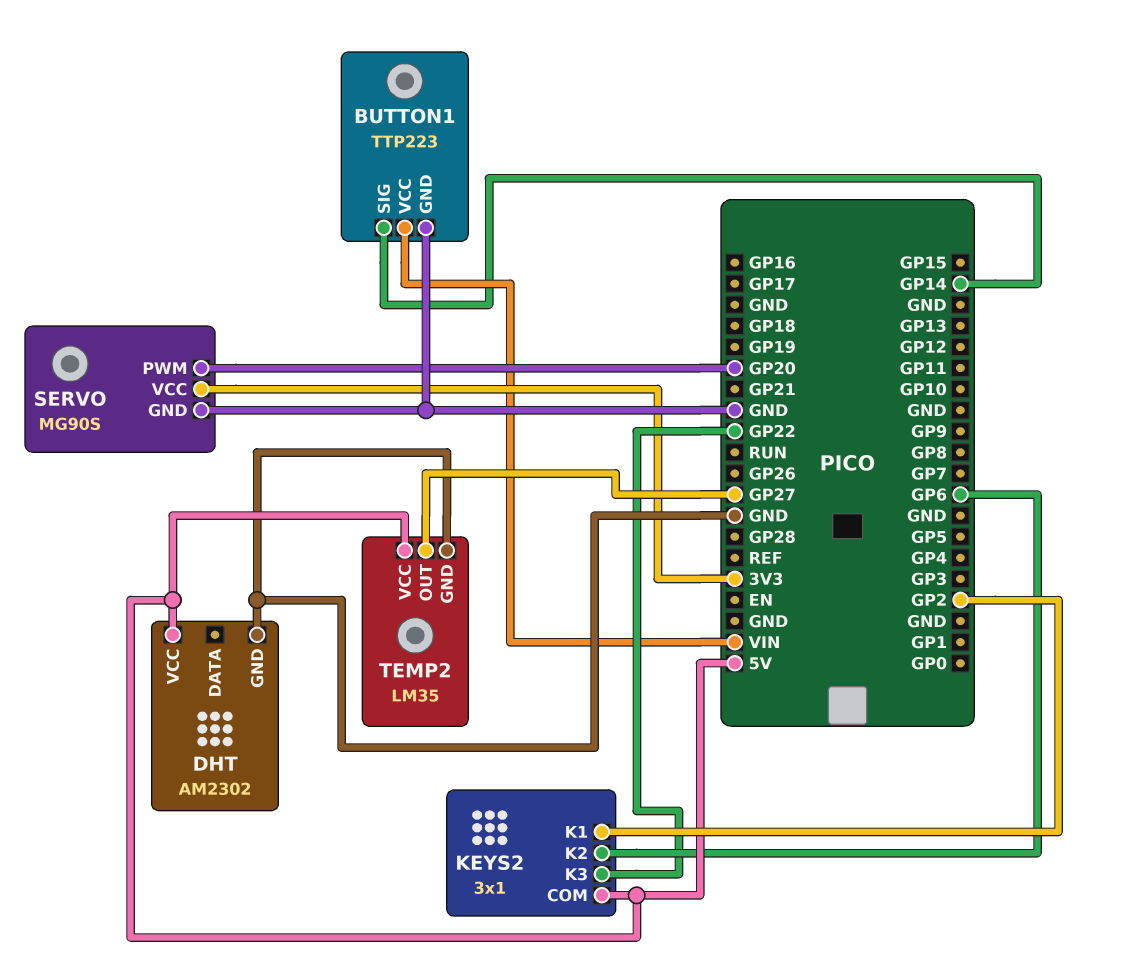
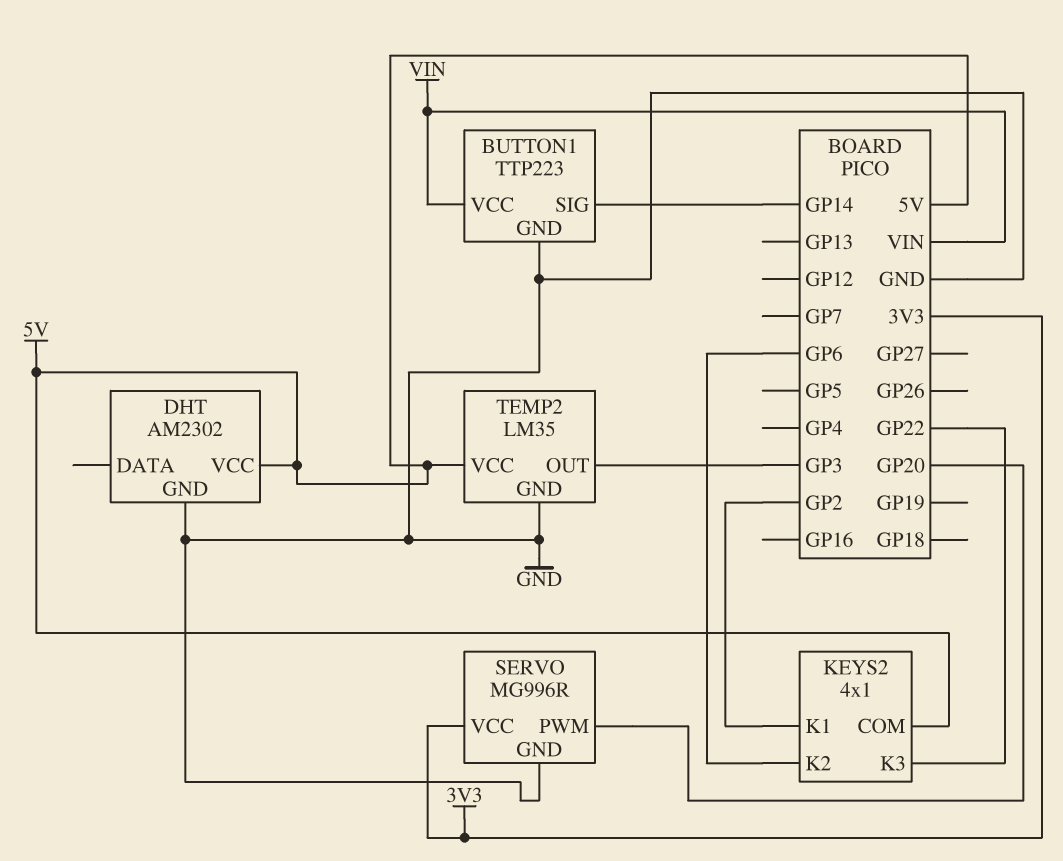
KEYS2: 3x1 -> 4x1
SERVO: MG90S -> MG996R
TEMP2 pin OUT: GP27 -> GP3

